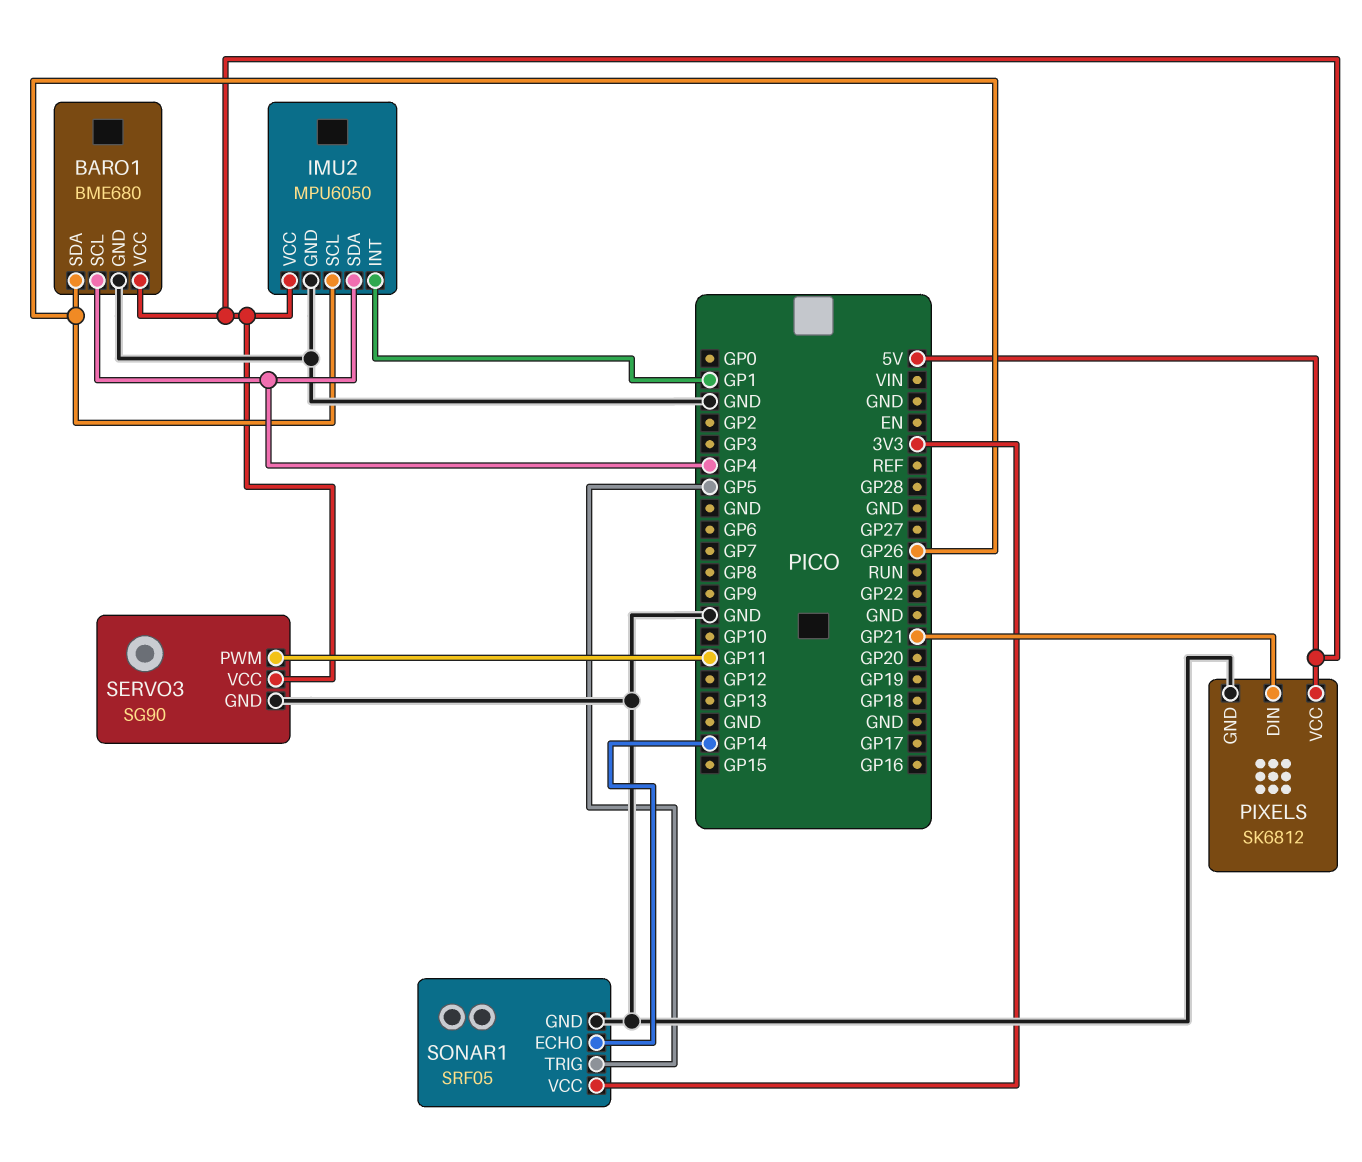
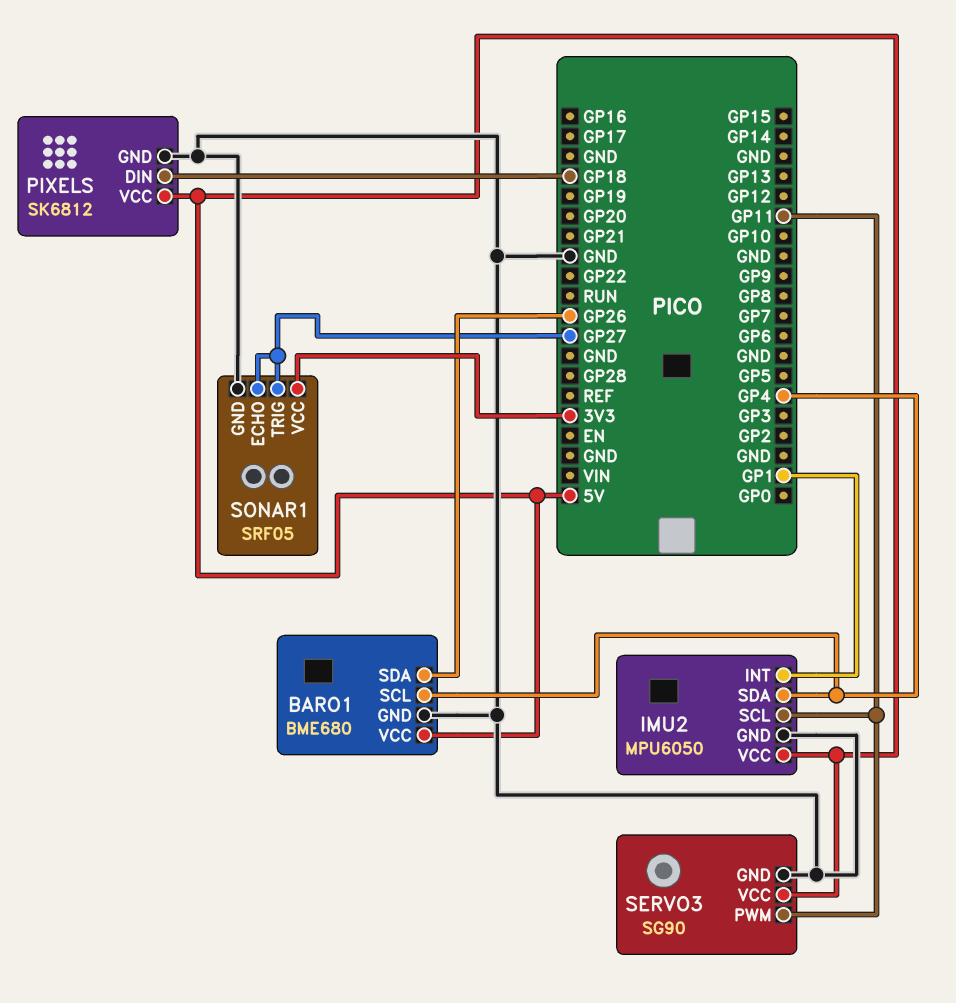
IMU2 pin SCL: GP26 -> GP11
PIXELS pin DIN: GP21 -> GP18
SONAR1 pin ECHO: GP14 -> GP27
SONAR1 pin TRIG: GP5 -> GP27

